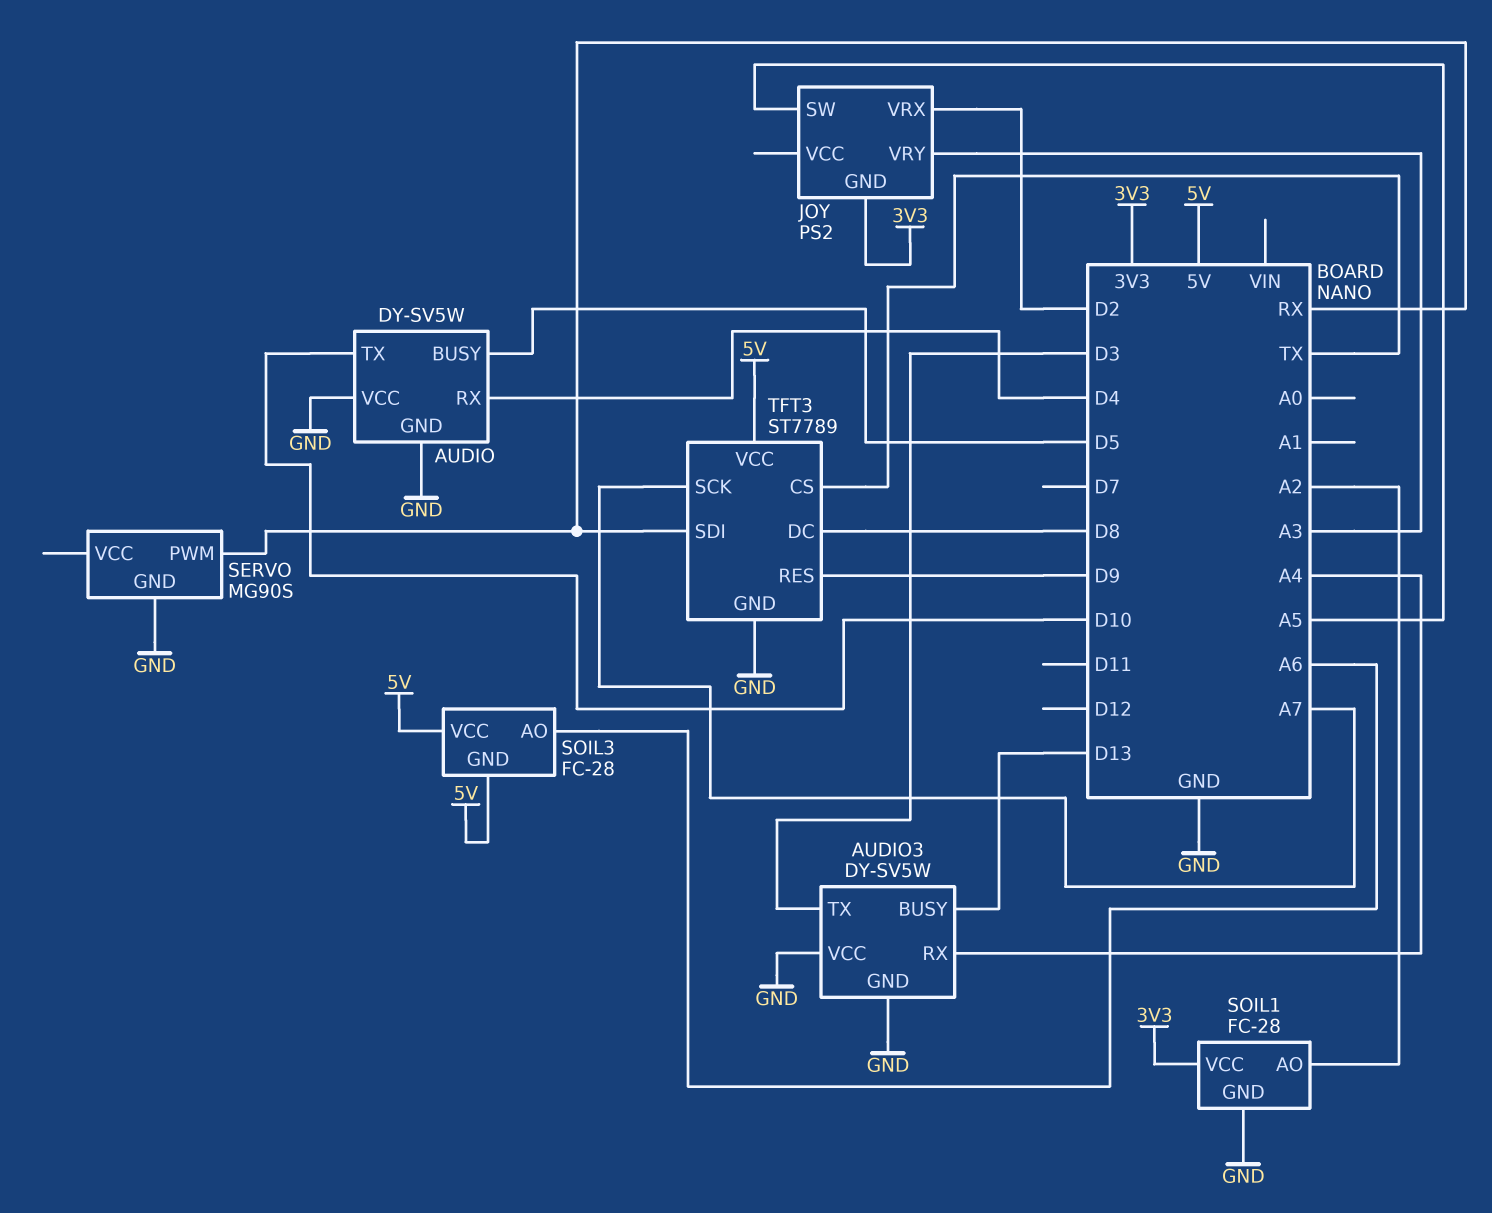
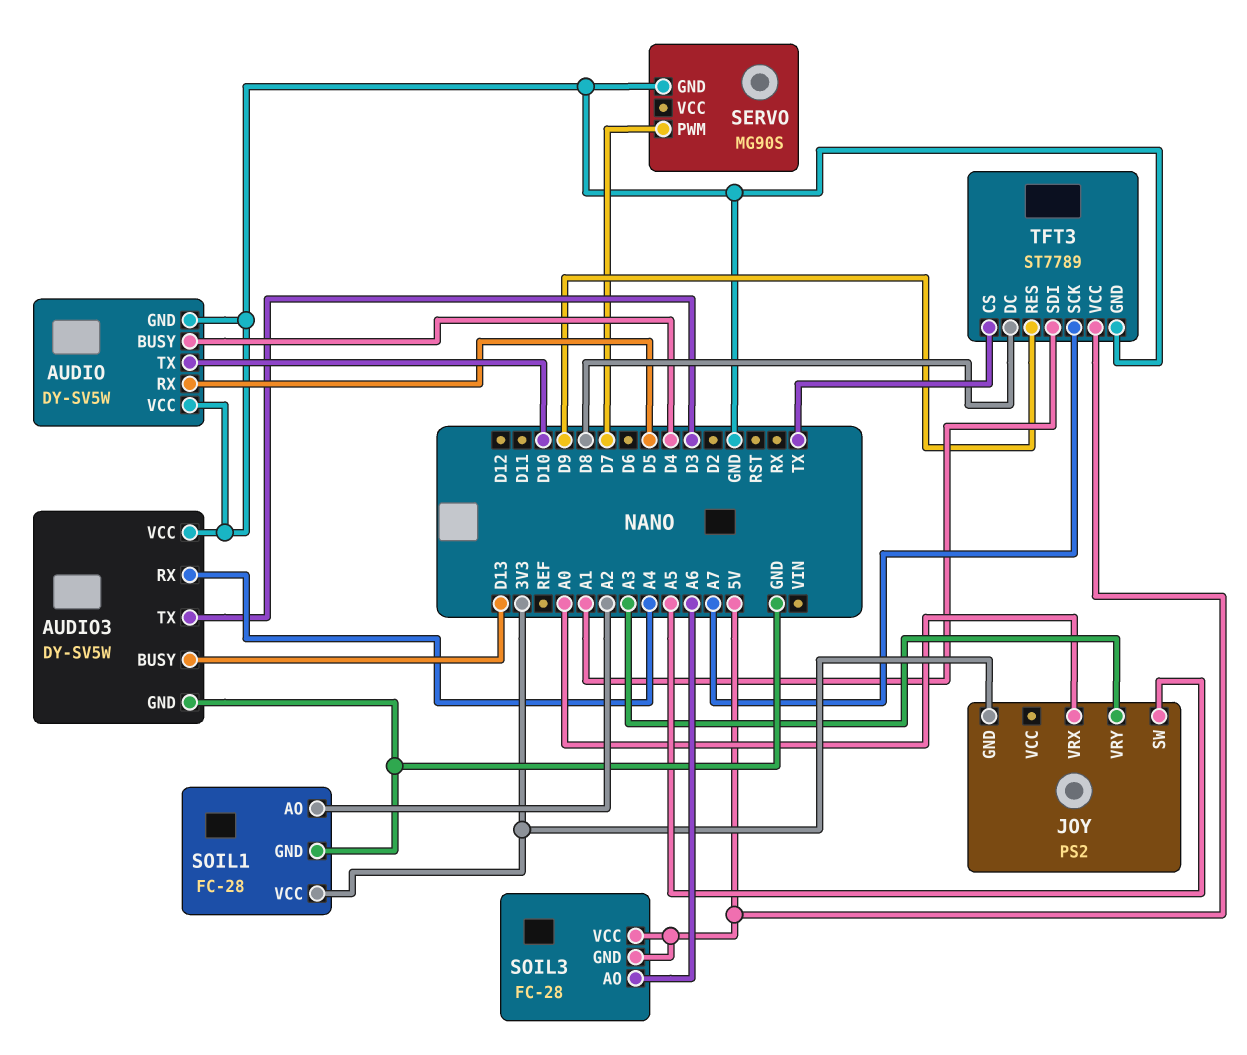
AUDIO pin BUSY: D5 -> D4
AUDIO pin RX: D4 -> D5
JOY pin VRX: D2 -> A0
SERVO pin PWM: RX -> D7
TFT3 pin SDI: RX -> A1

